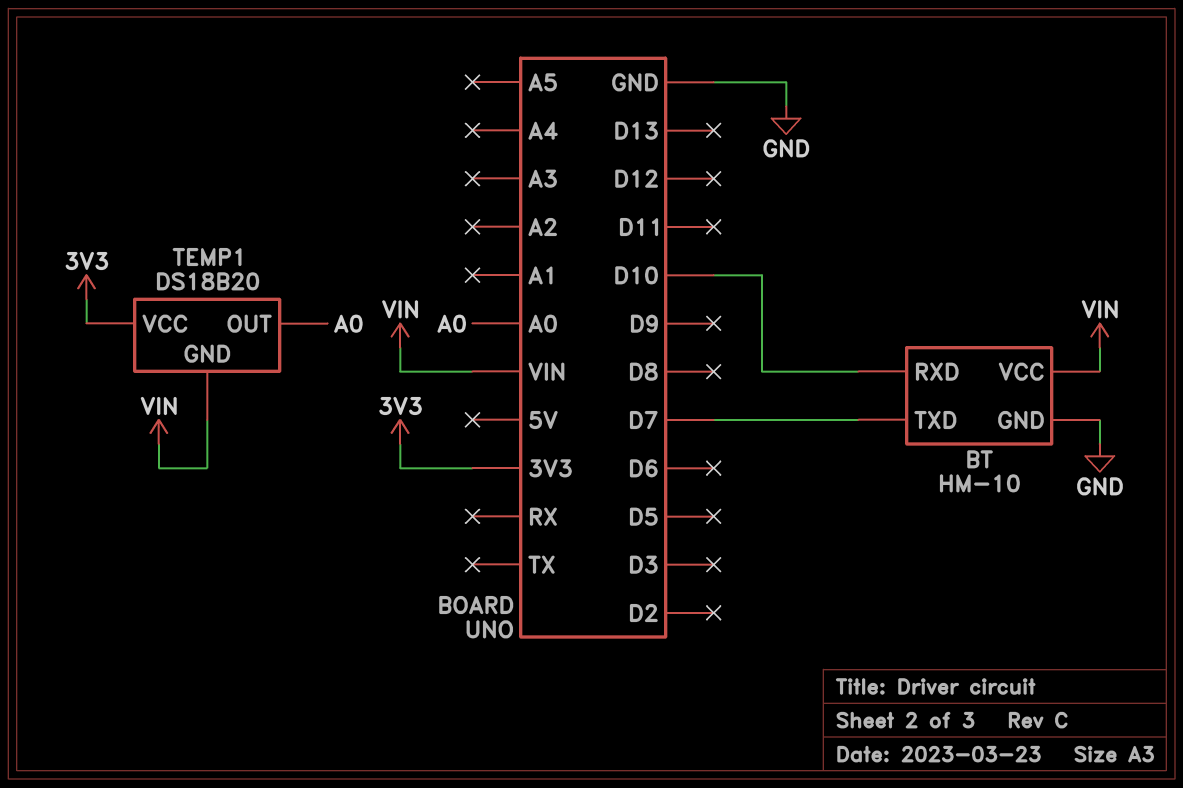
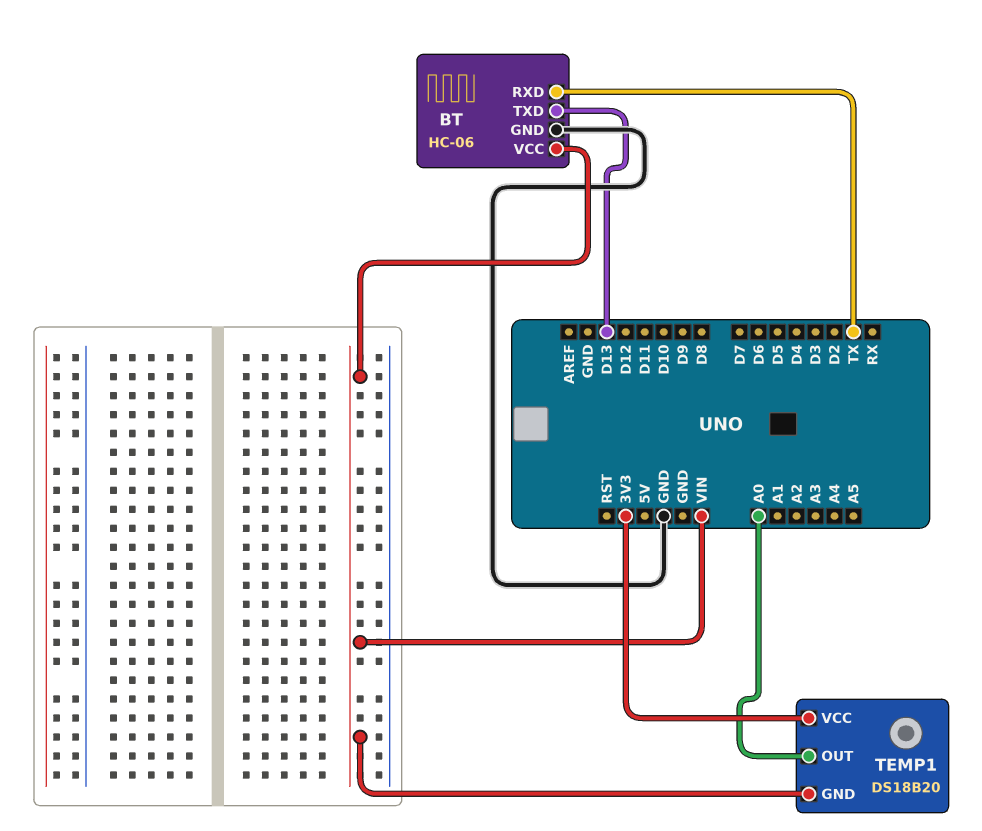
BT: HM-10 -> HC-06
BT pin RXD: D10 -> TX
BT pin TXD: D7 -> D13

